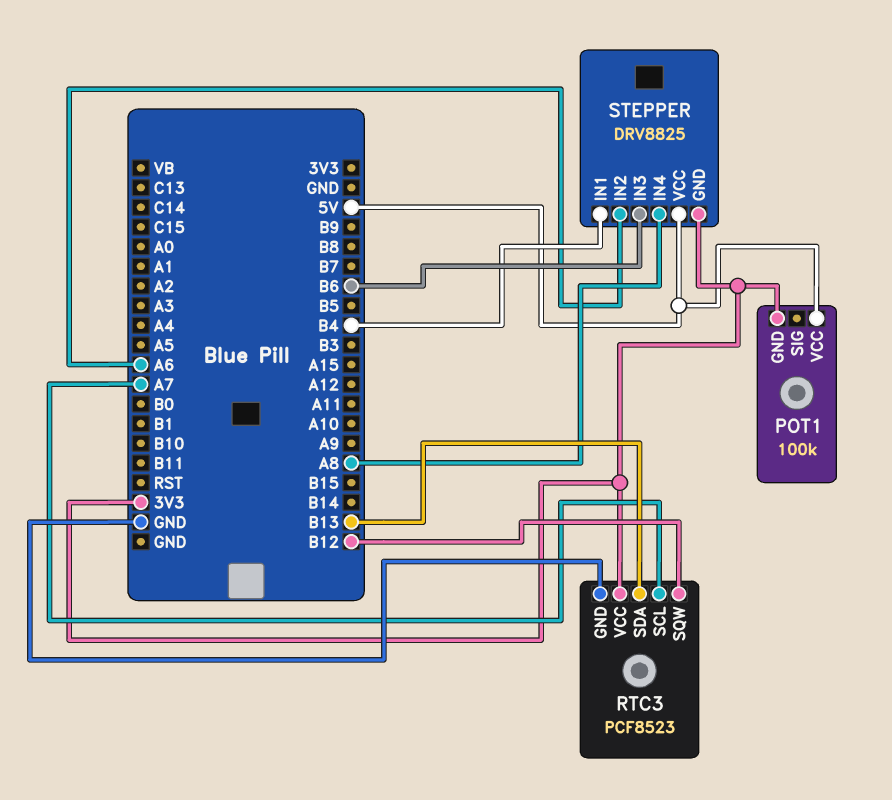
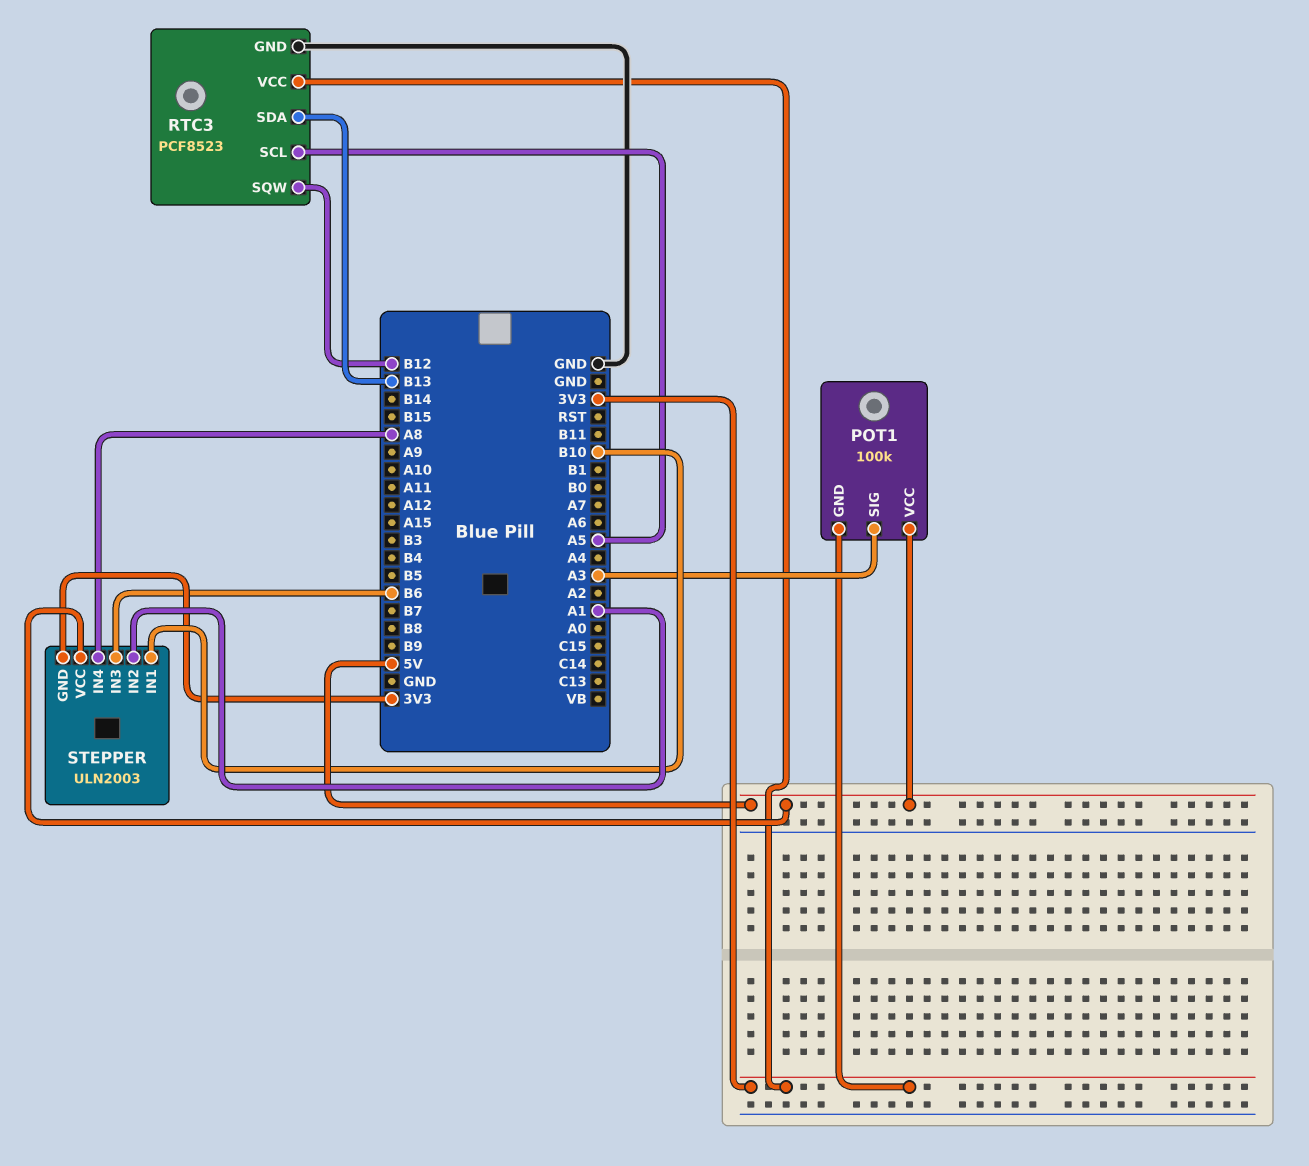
POT1 pin SIG: none -> A3
RTC3 pin SCL: A7 -> A5
STEPPER: DRV8825 -> ULN2003
STEPPER pin IN1: B4 -> B10
STEPPER pin IN2: A6 -> A1

